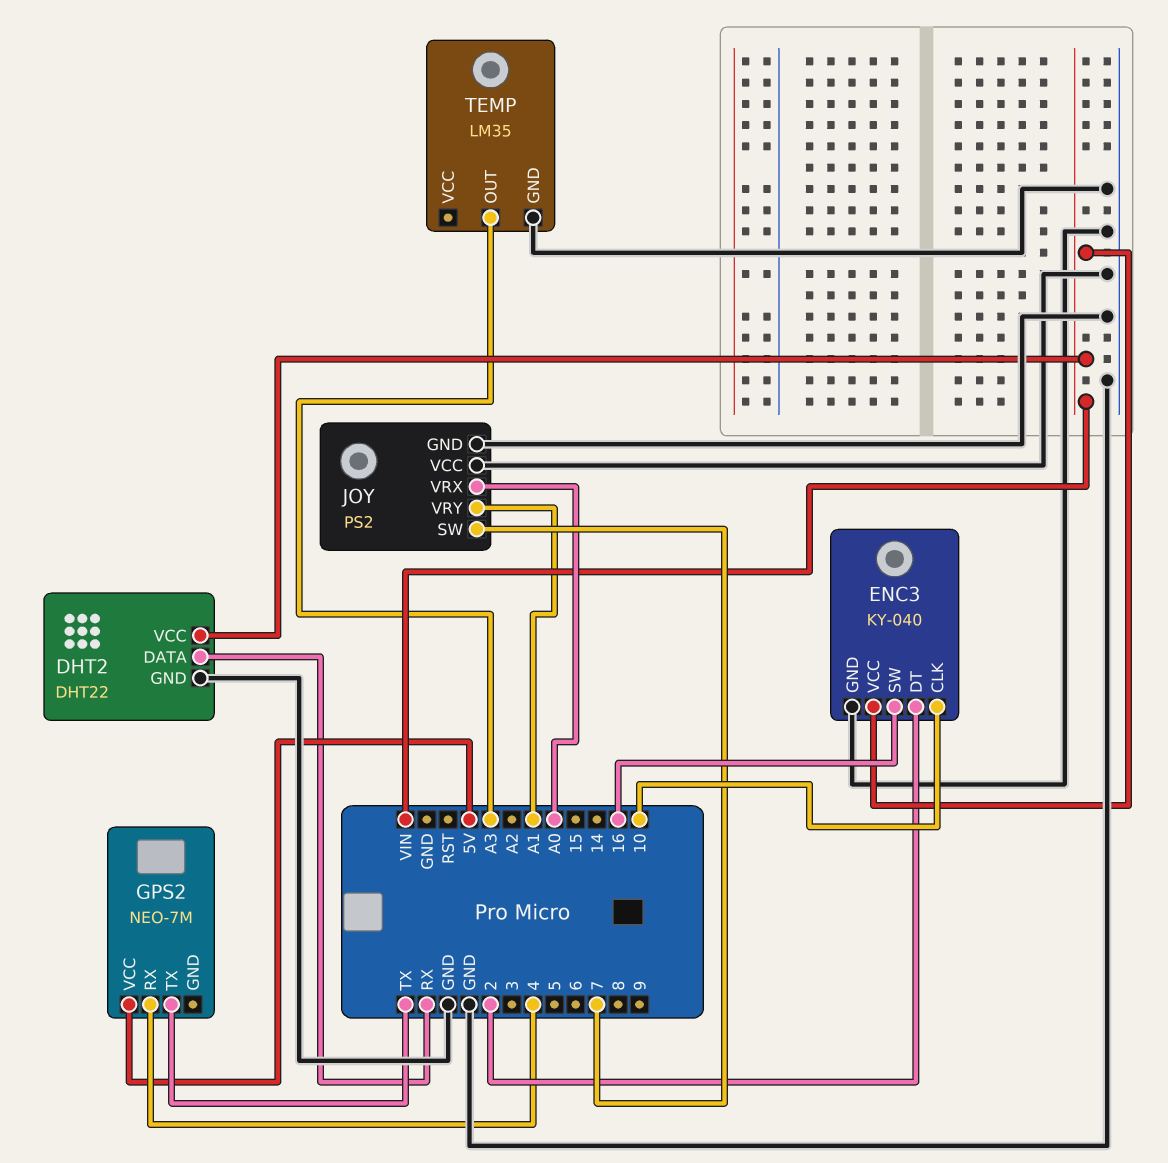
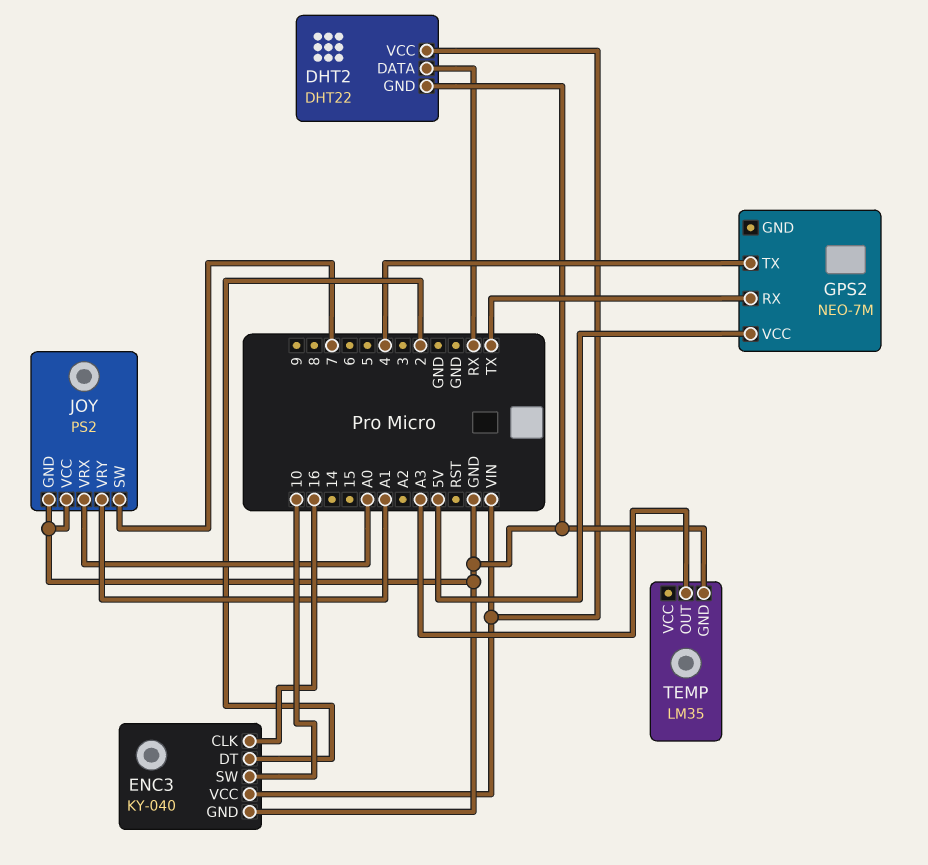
ENC3 pin CLK: 10 -> 16
ENC3 pin SW: 16 -> 10
GPS2 pin RX: 4 -> TX
GPS2 pin TX: TX -> 4

